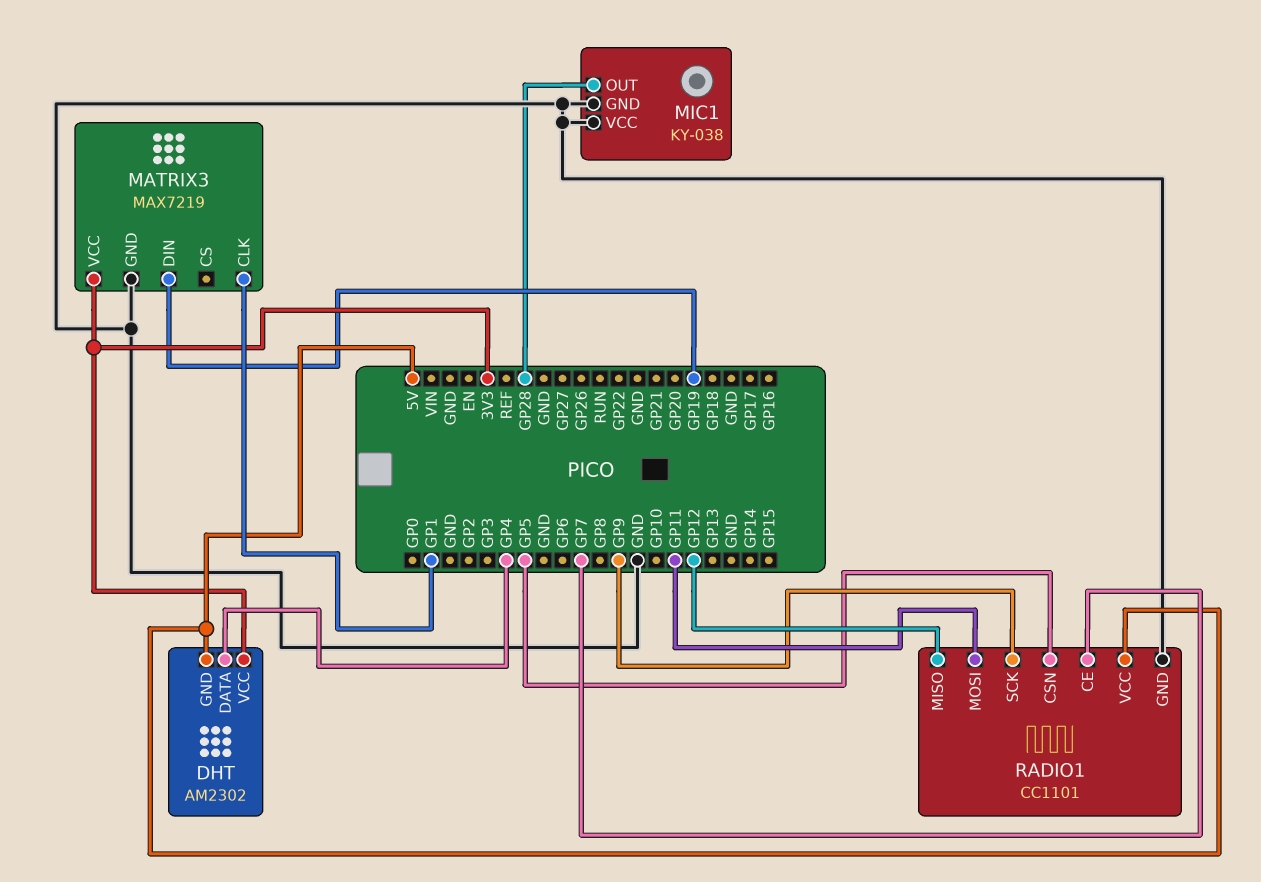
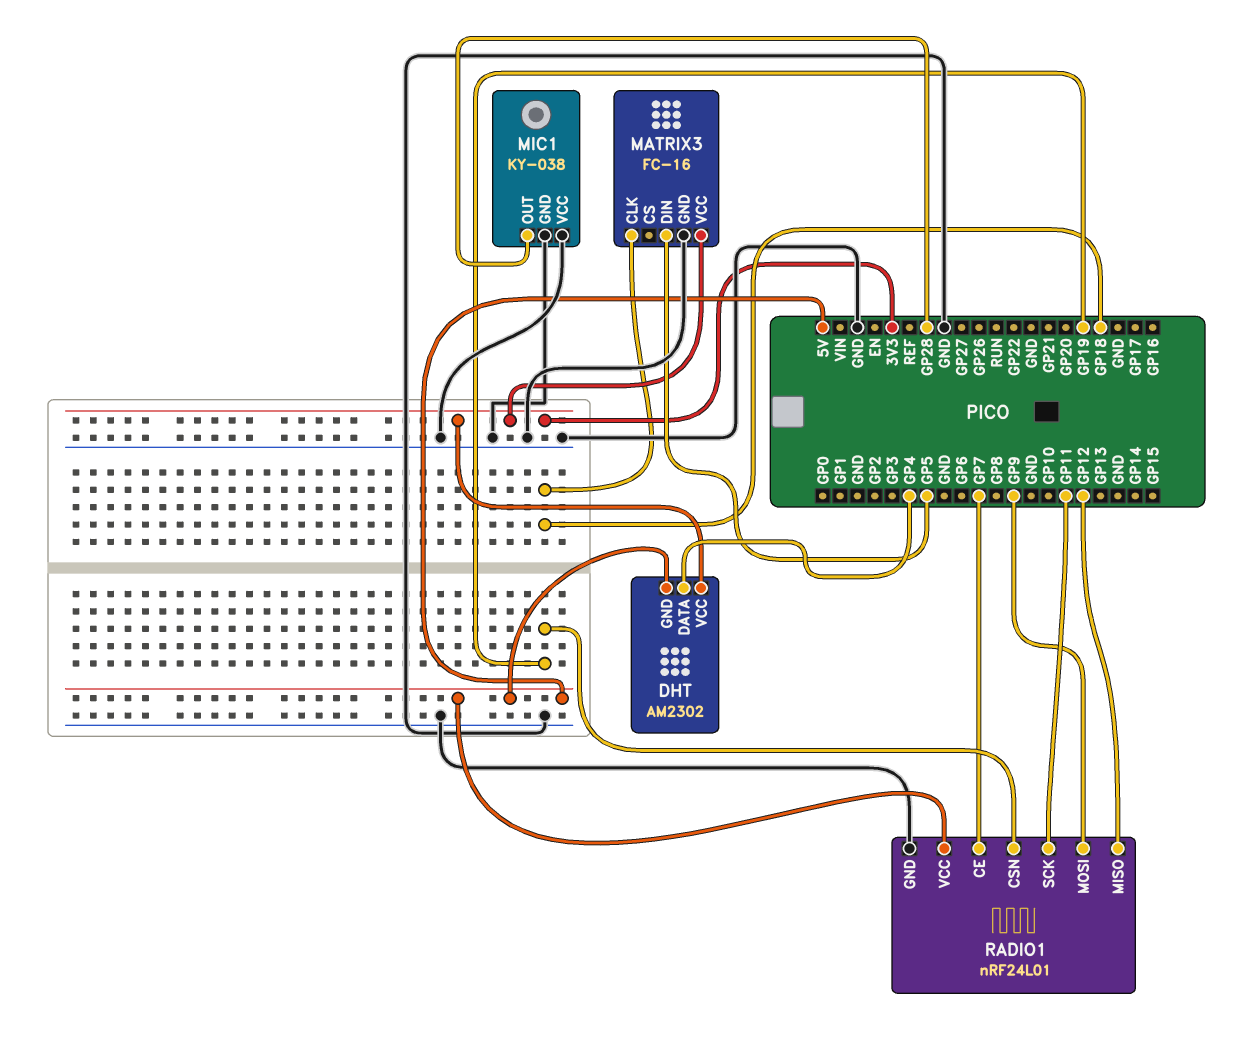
MATRIX3: MAX7219 -> FC-16
MATRIX3 pin CLK: GP1 -> GP18
MATRIX3 pin DIN: GP19 -> GP5
RADIO1: CC1101 -> nRF24L01
RADIO1 pin CSN: GP5 -> GP19
RADIO1 pin MOSI: GP11 -> GP9
RADIO1 pin SCK: GP9 -> GP11

